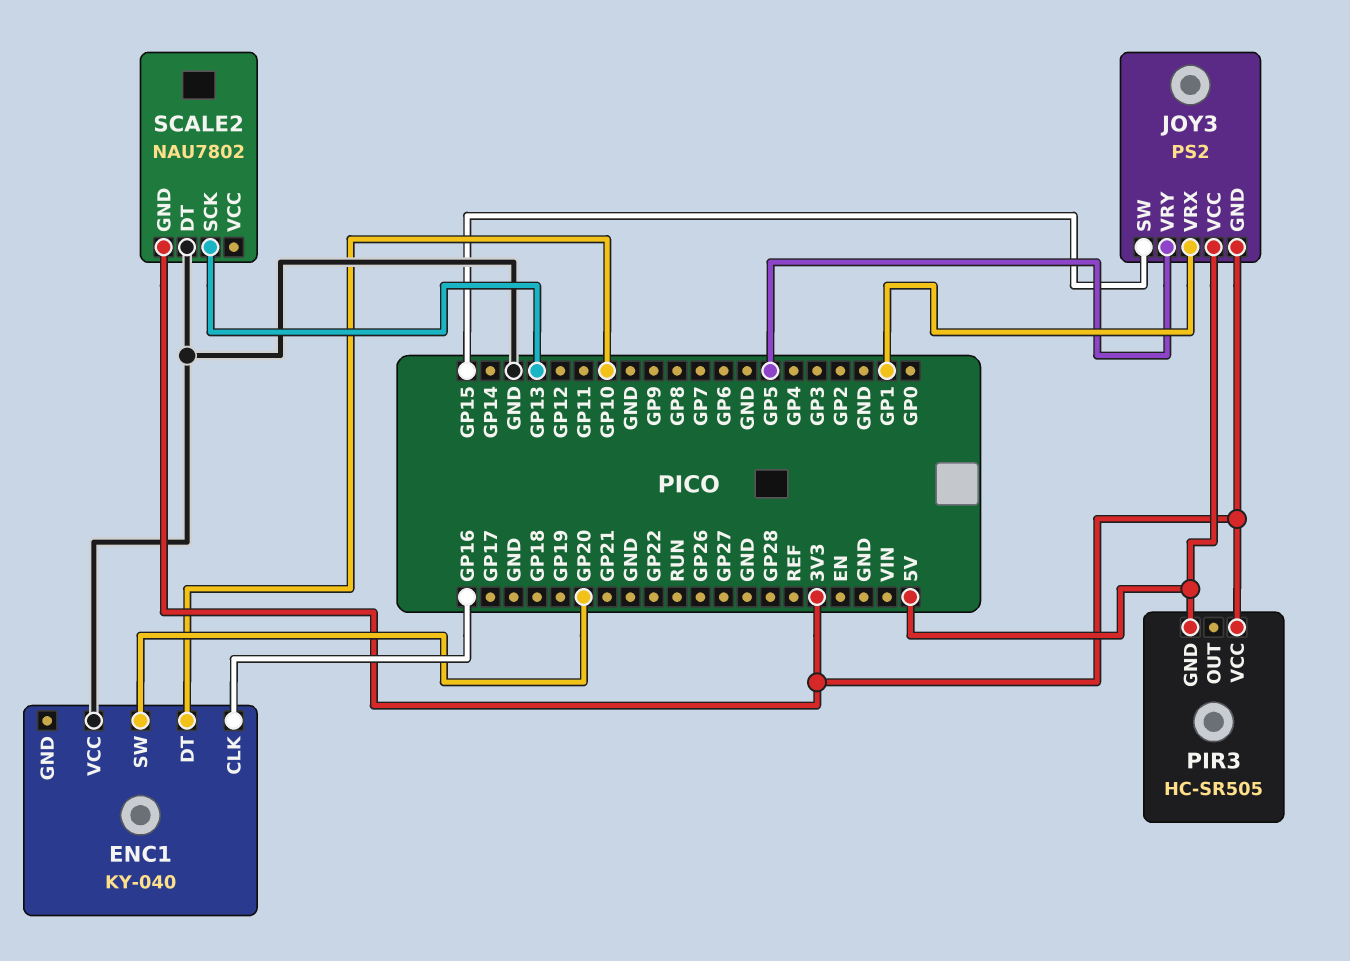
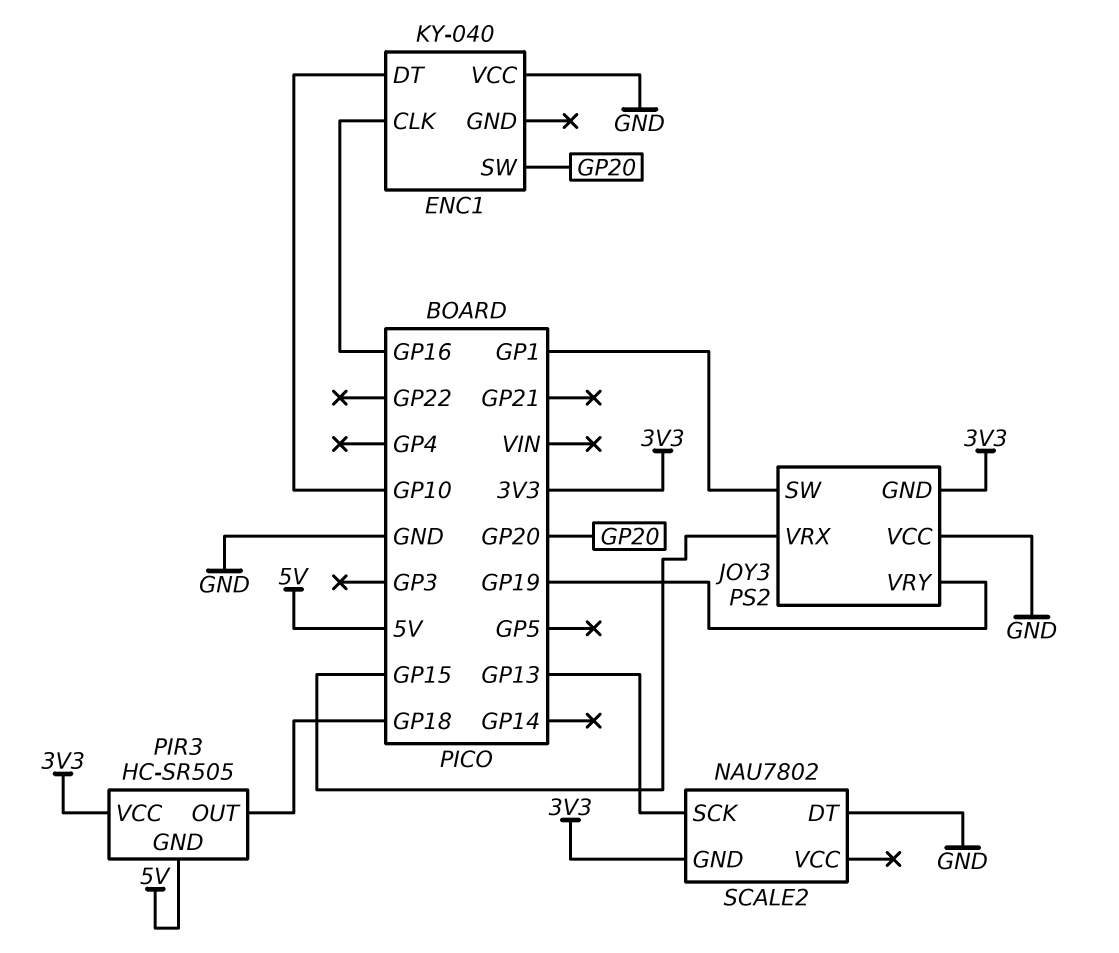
JOY3 pin SW: GP15 -> GP1
JOY3 pin VCC: 5V -> GND
JOY3 pin VRX: GP1 -> GP15
JOY3 pin VRY: GP5 -> GP19
PIR3 pin OUT: none -> GP18

